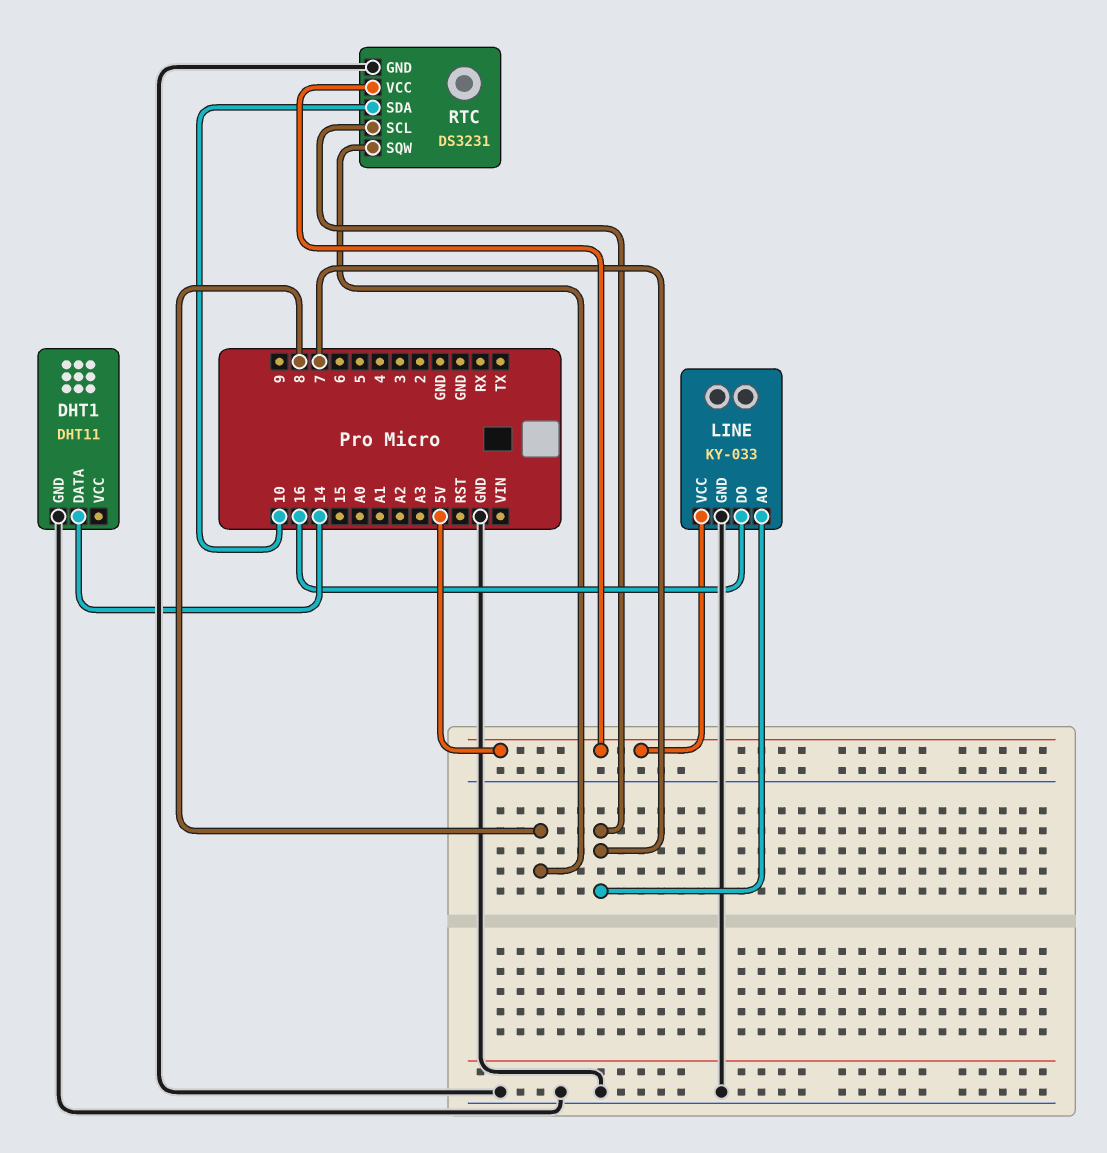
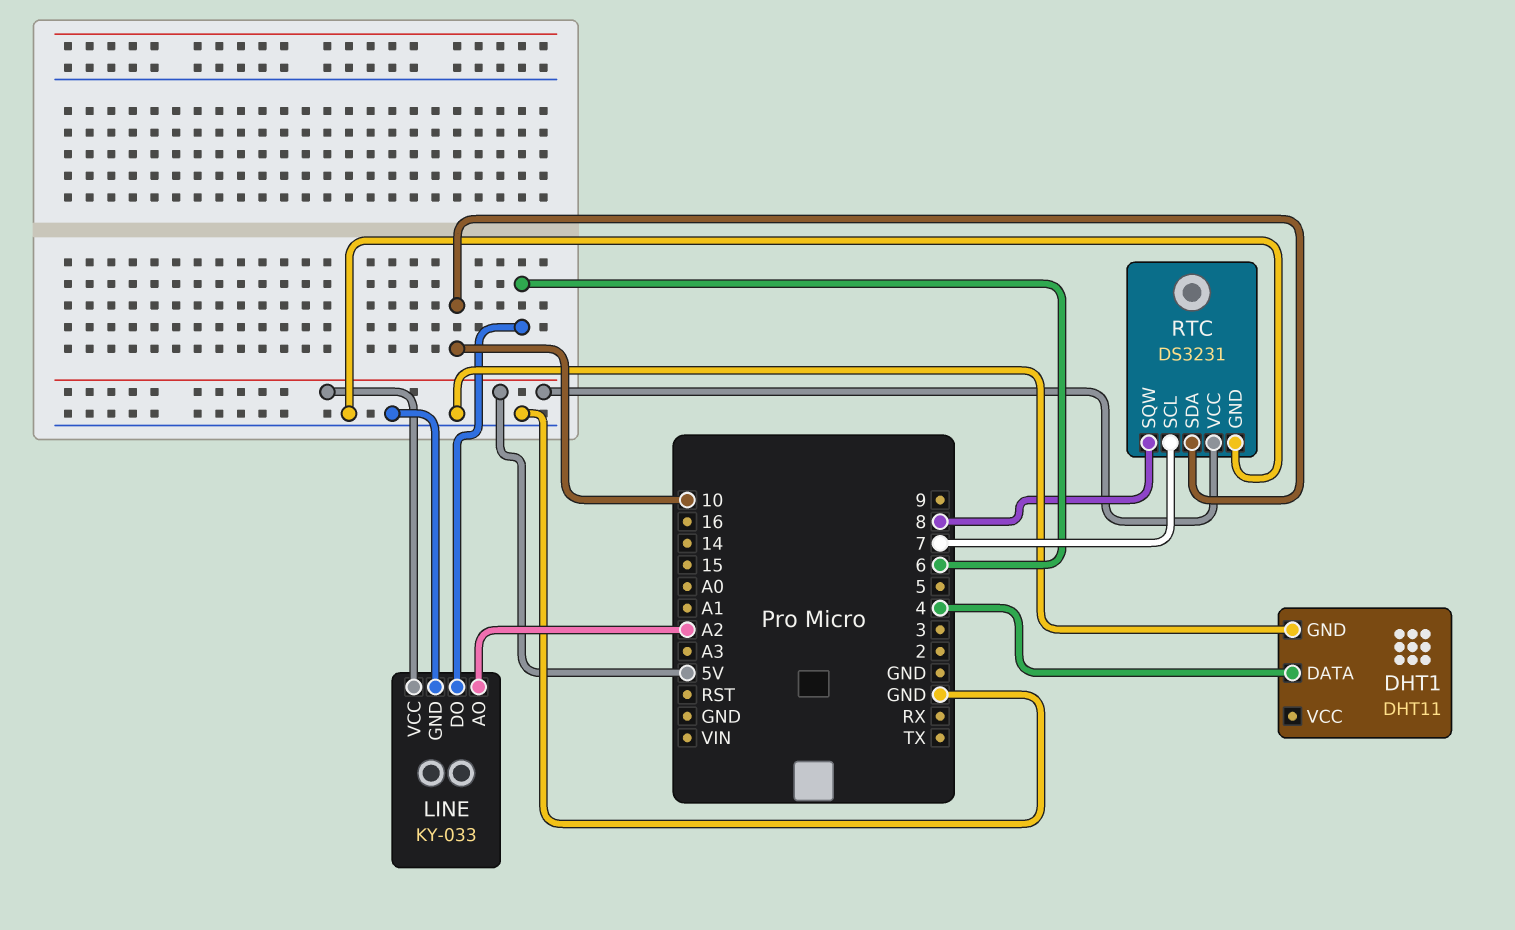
DHT1 pin DATA: 14 -> 4
LINE pin AO: 7 -> A2
LINE pin DO: 16 -> 6

